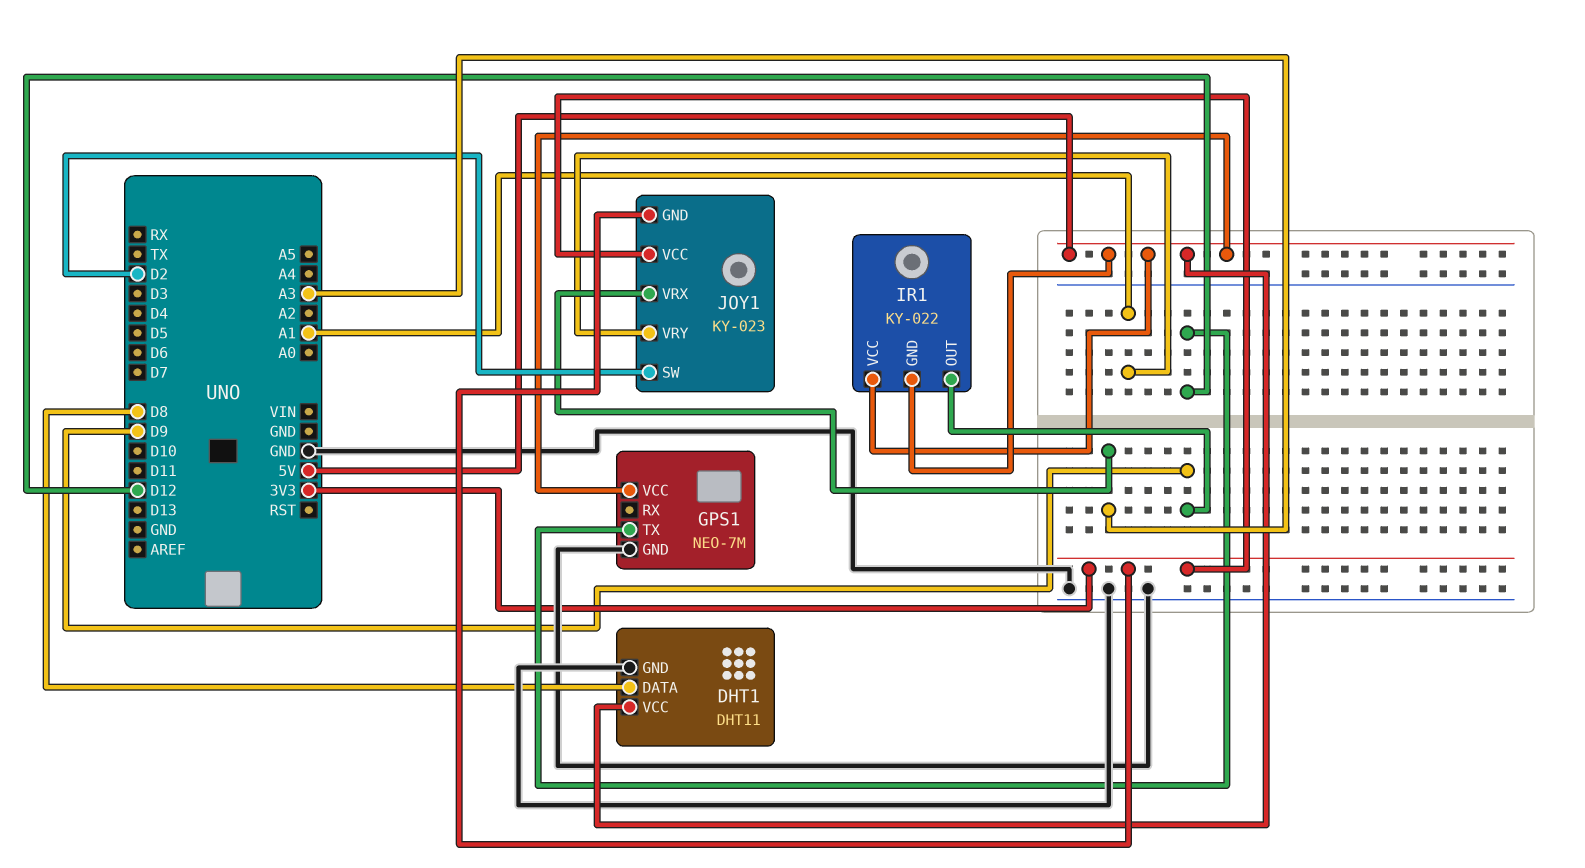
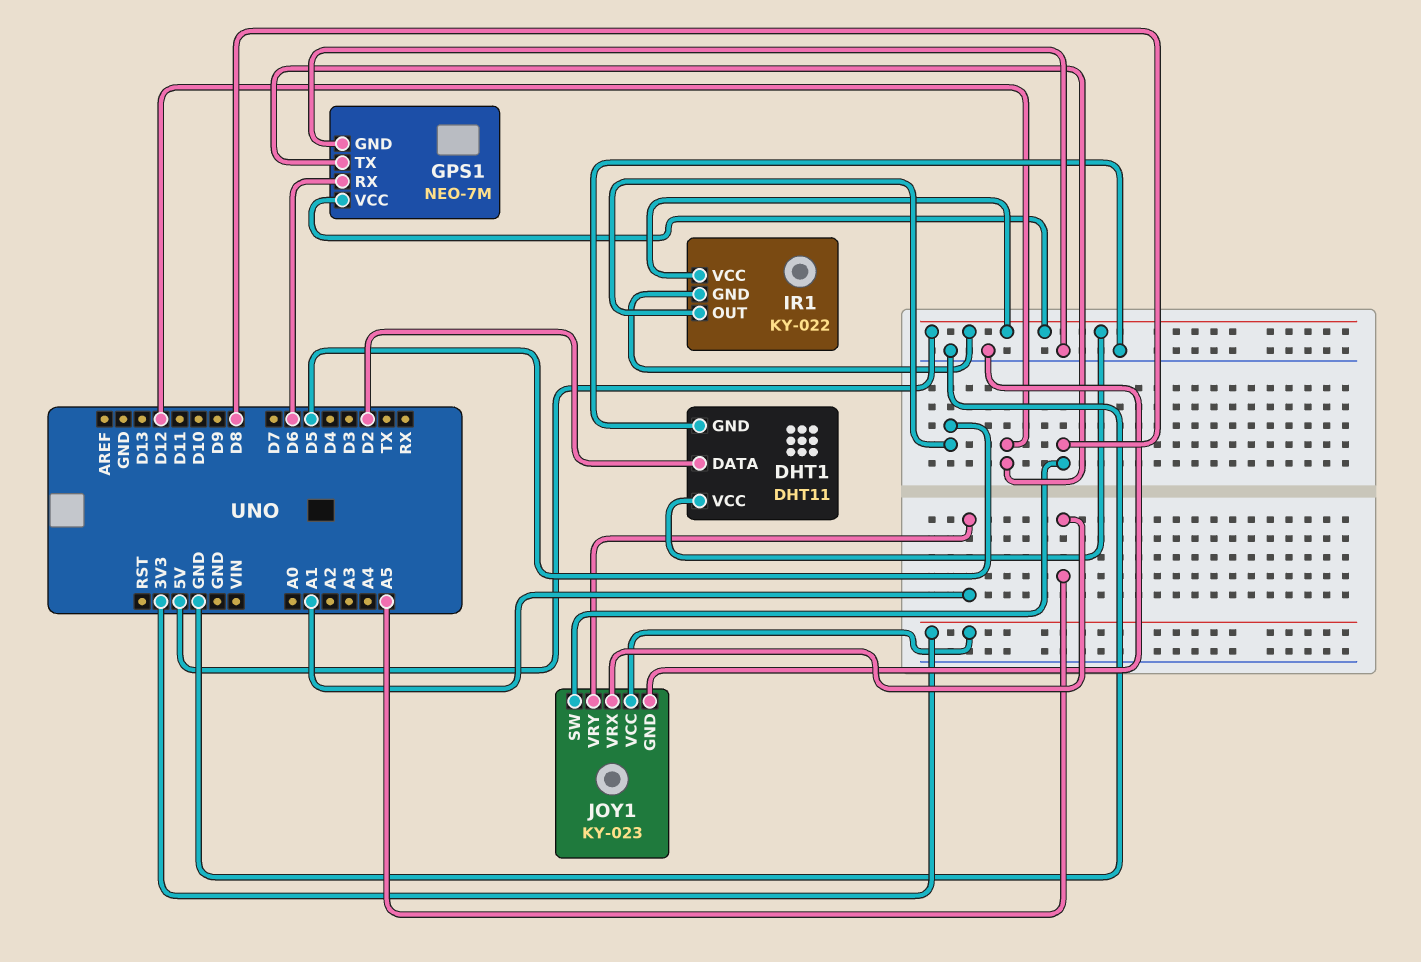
DHT1 pin DATA: D8 -> D2
GPS1 pin RX: none -> D6
IR1 pin OUT: D9 -> D5
JOY1 pin GND: 3V3 -> GND
JOY1 pin SW: D2 -> D8
JOY1 pin VRX: A3 -> A5

